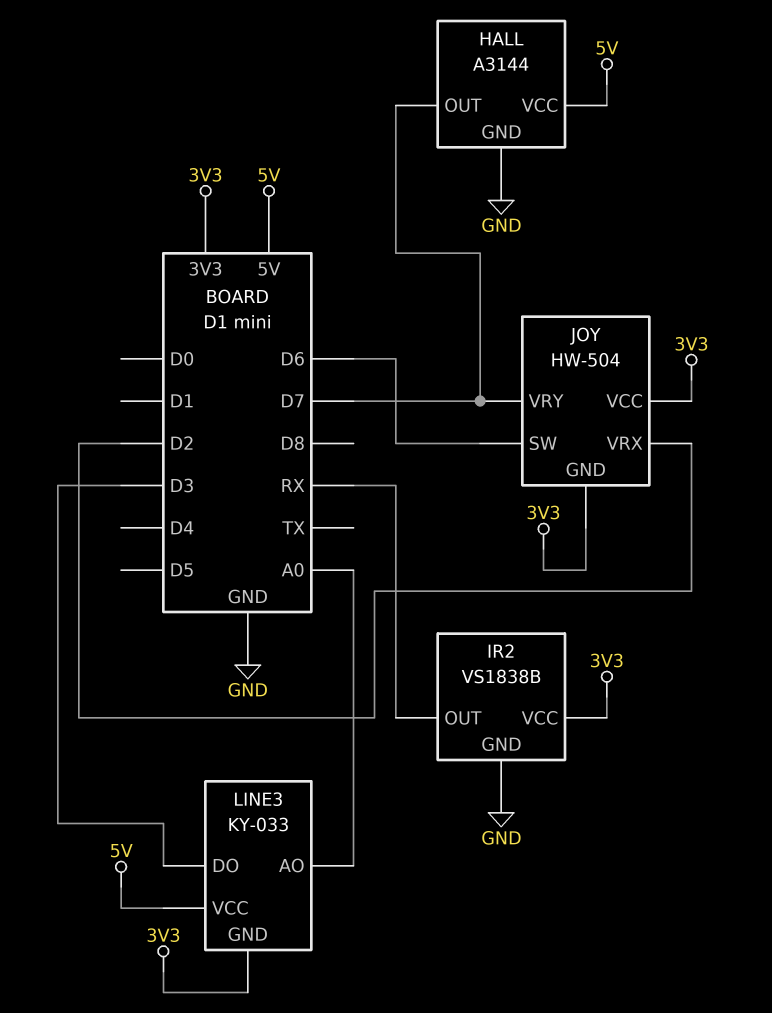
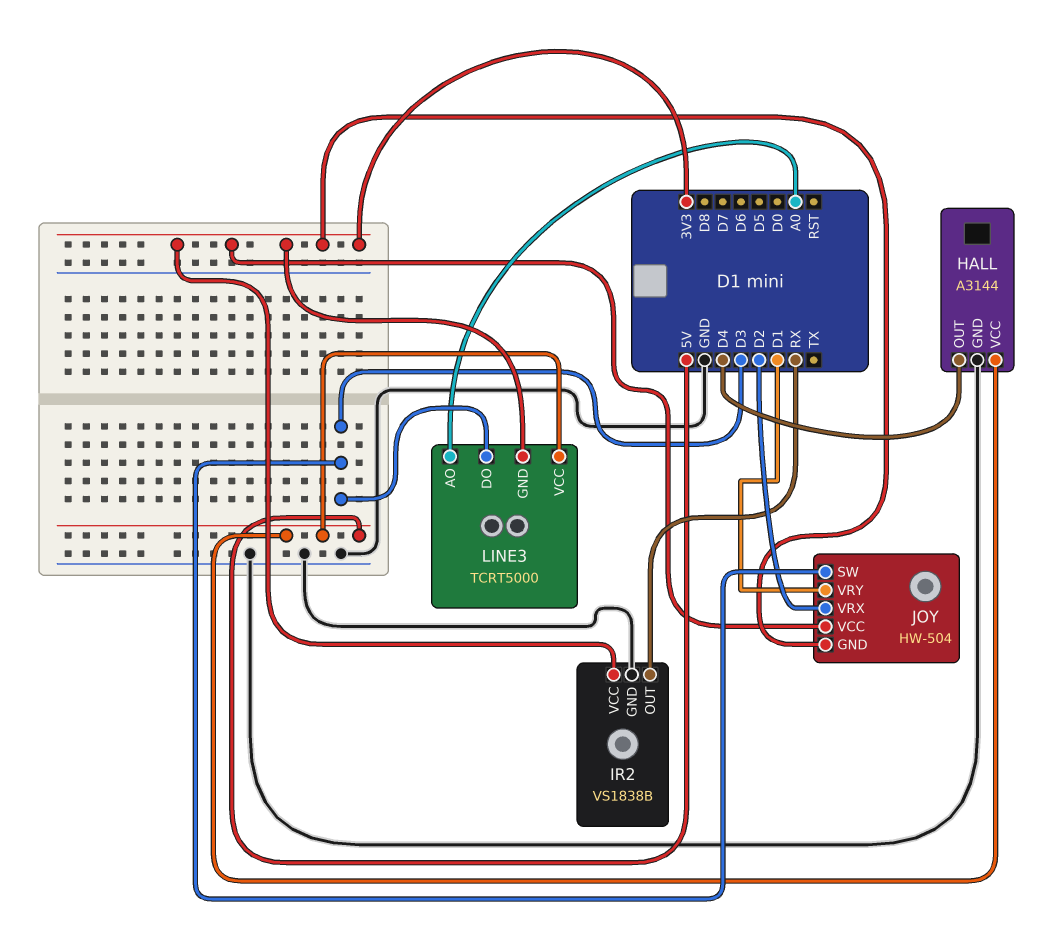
HALL pin OUT: D7 -> D4
JOY pin SW: D6 -> D3
JOY pin VRY: D7 -> D1
LINE3: KY-033 -> TCRT5000

